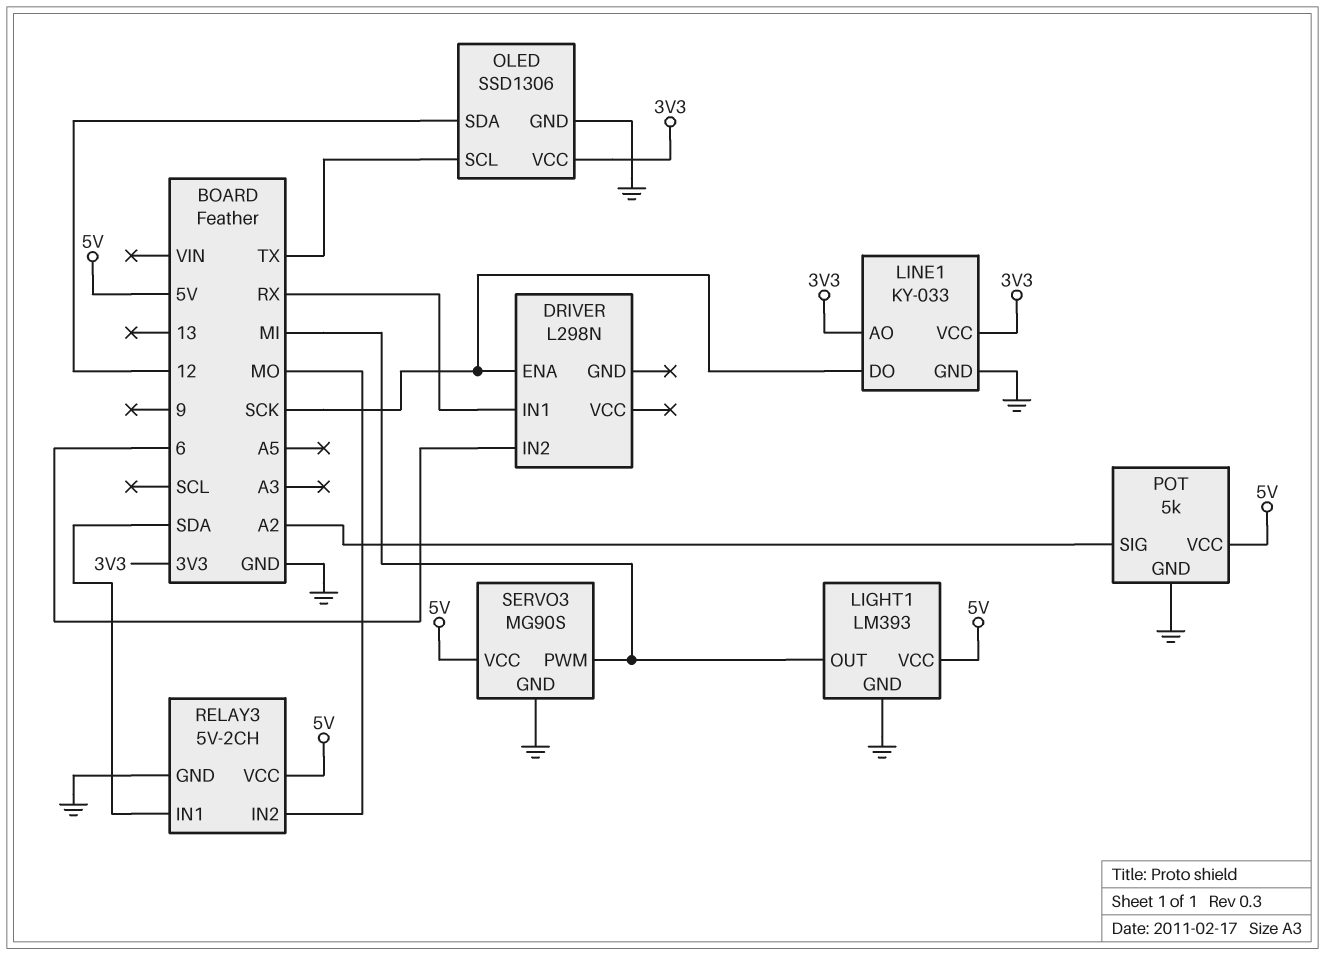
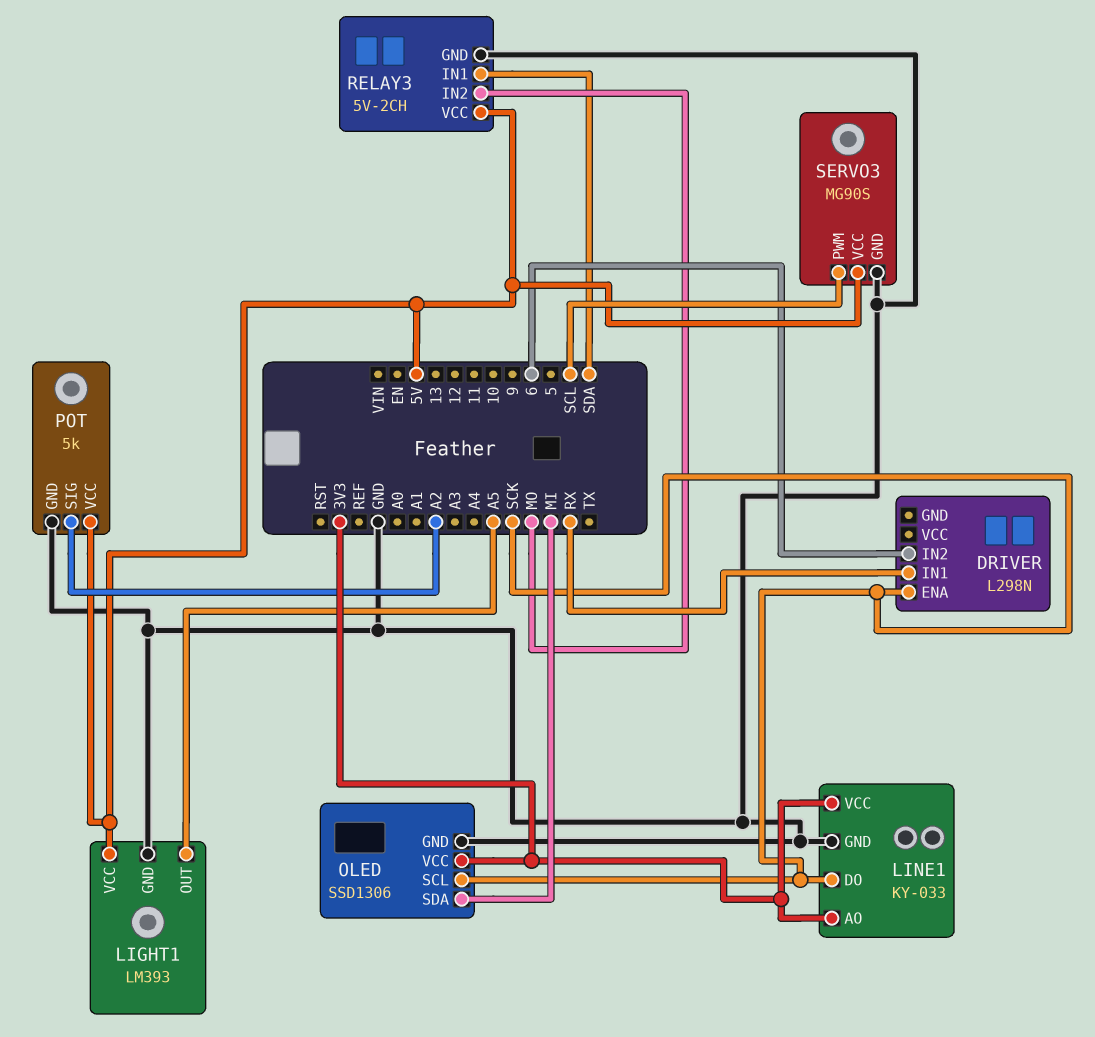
LIGHT1 pin OUT: MI -> A5
OLED pin SCL: TX -> SCK
OLED pin SDA: 12 -> MI
SERVO3 pin PWM: MI -> SCL

